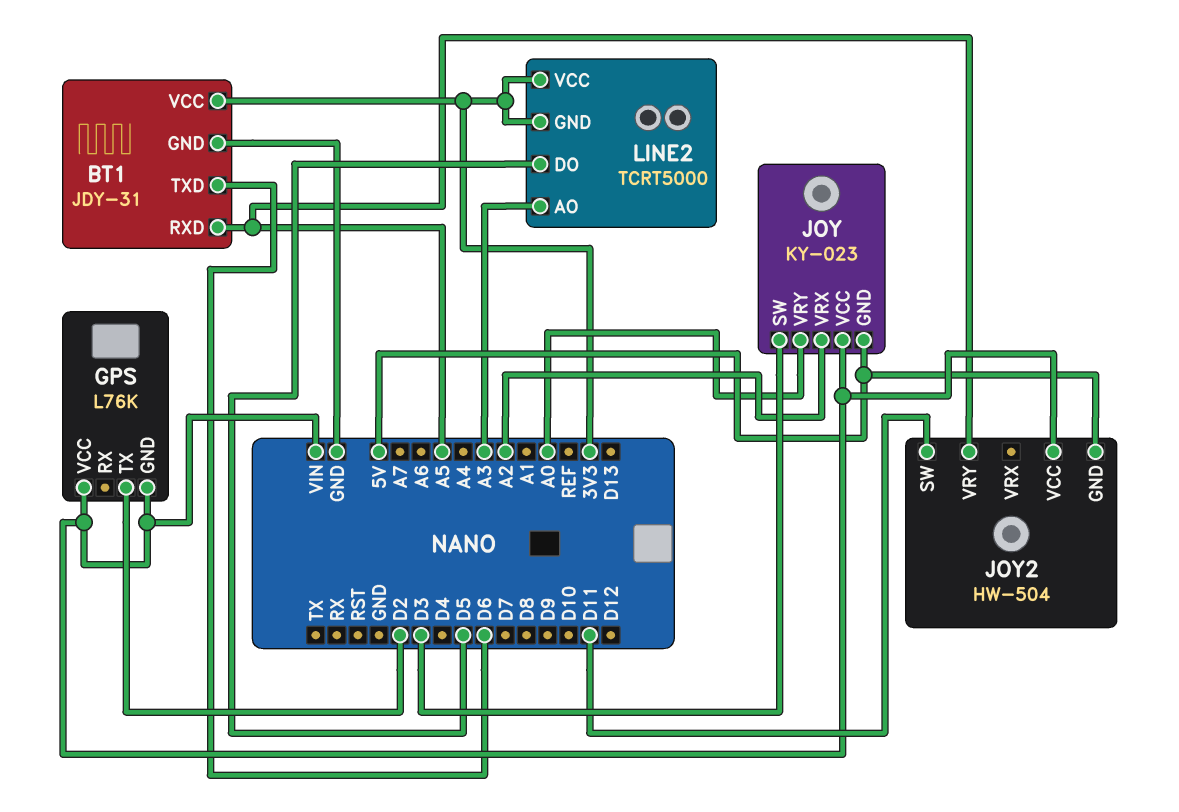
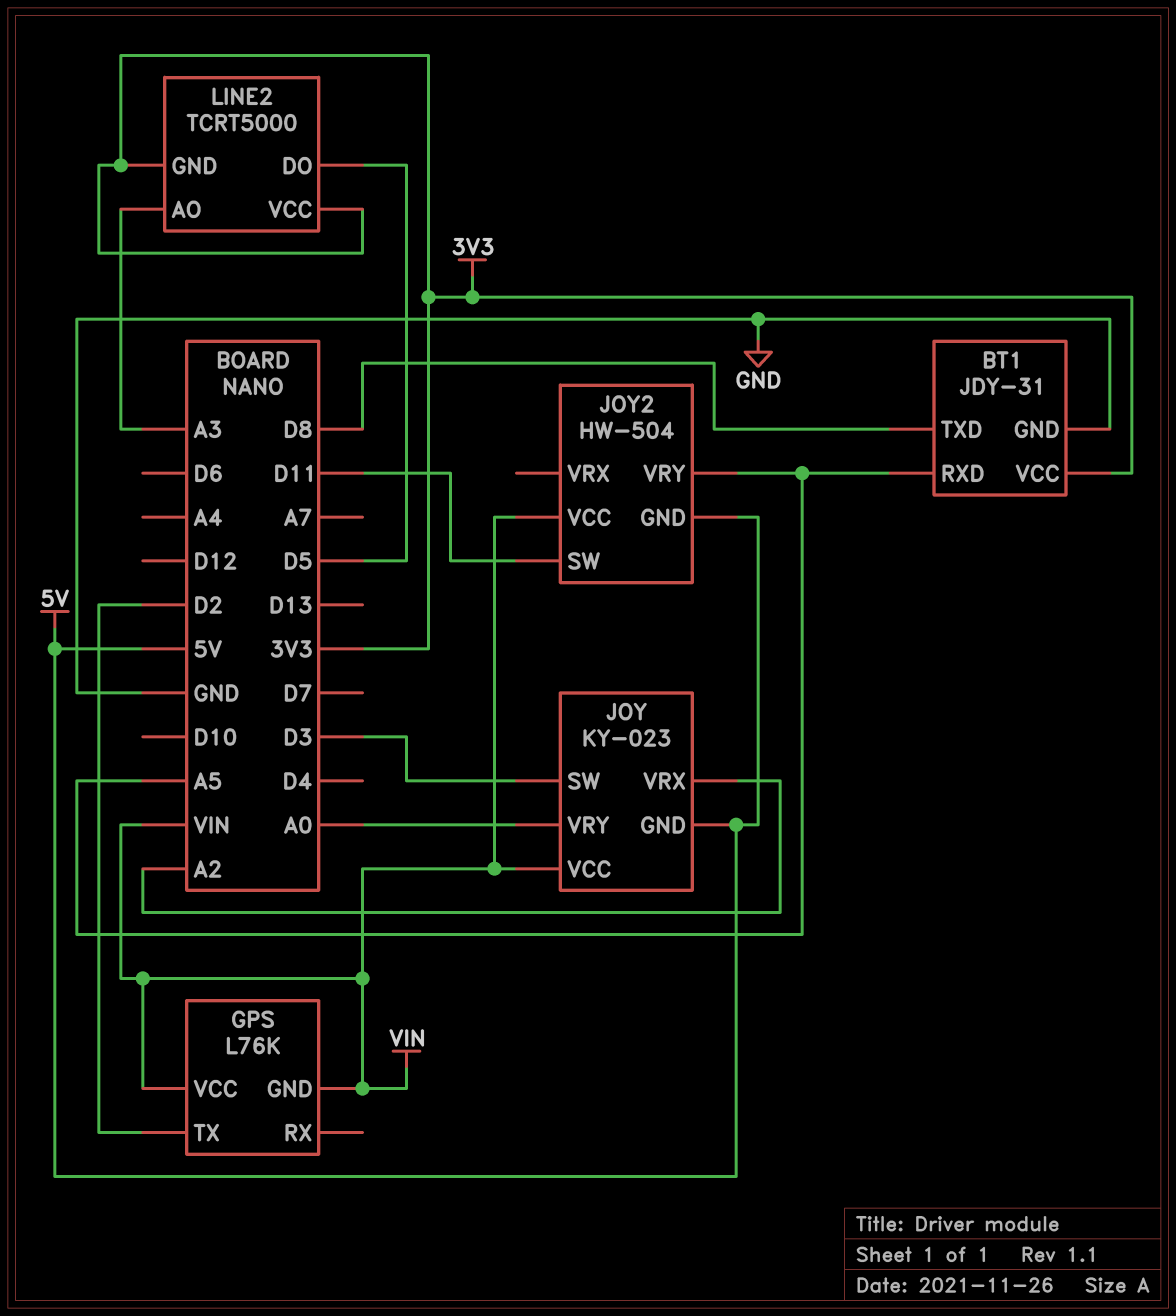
BT1 pin TXD: D6 -> D8

